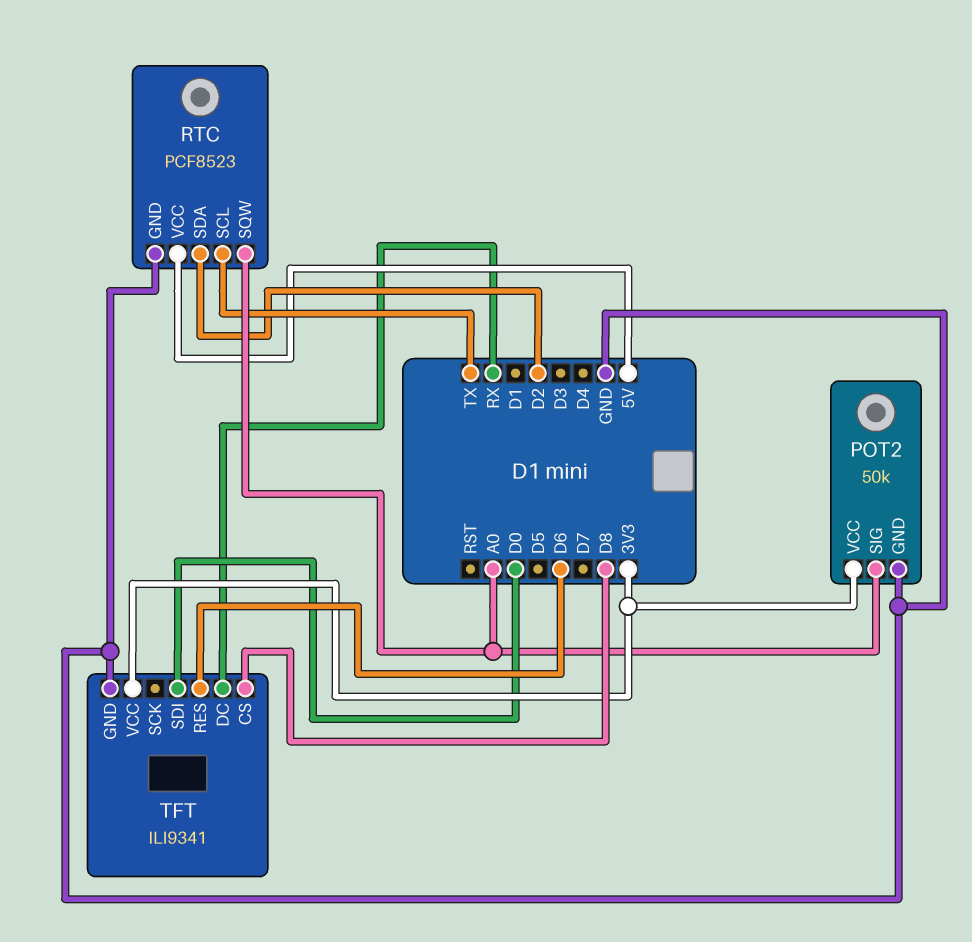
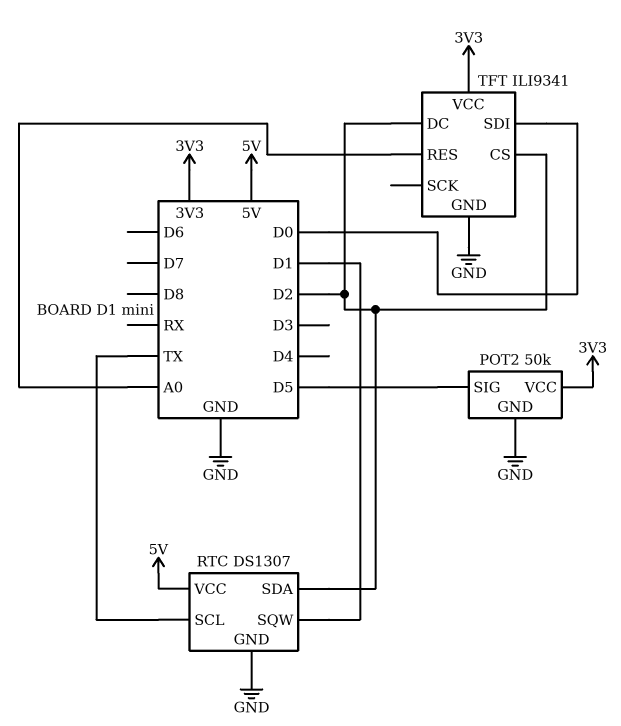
POT2 pin SIG: A0 -> D5
RTC: PCF8523 -> DS1307
RTC pin SQW: A0 -> D1
TFT pin CS: D8 -> D2
TFT pin DC: RX -> D2
TFT pin RES: D6 -> A0

